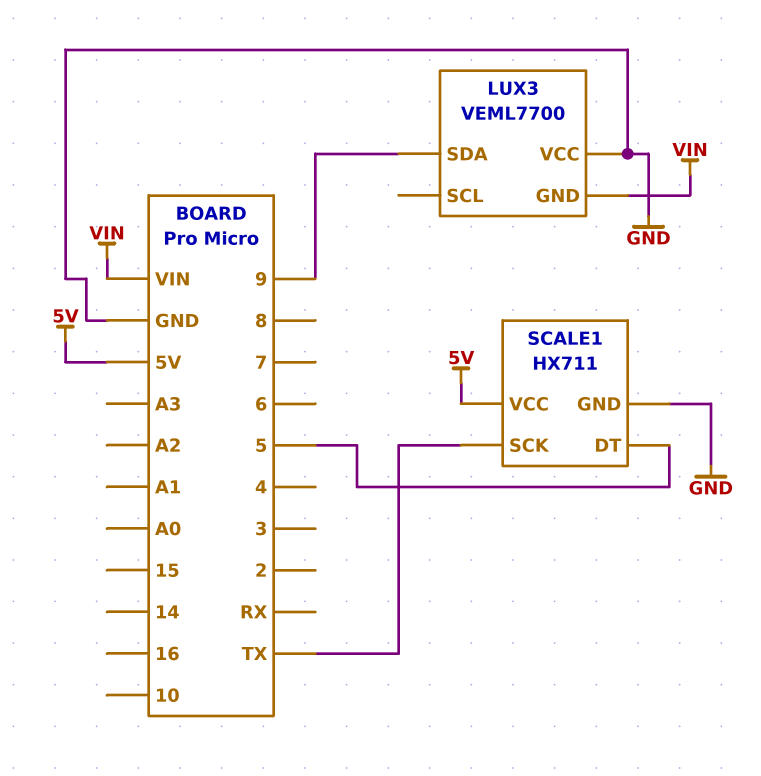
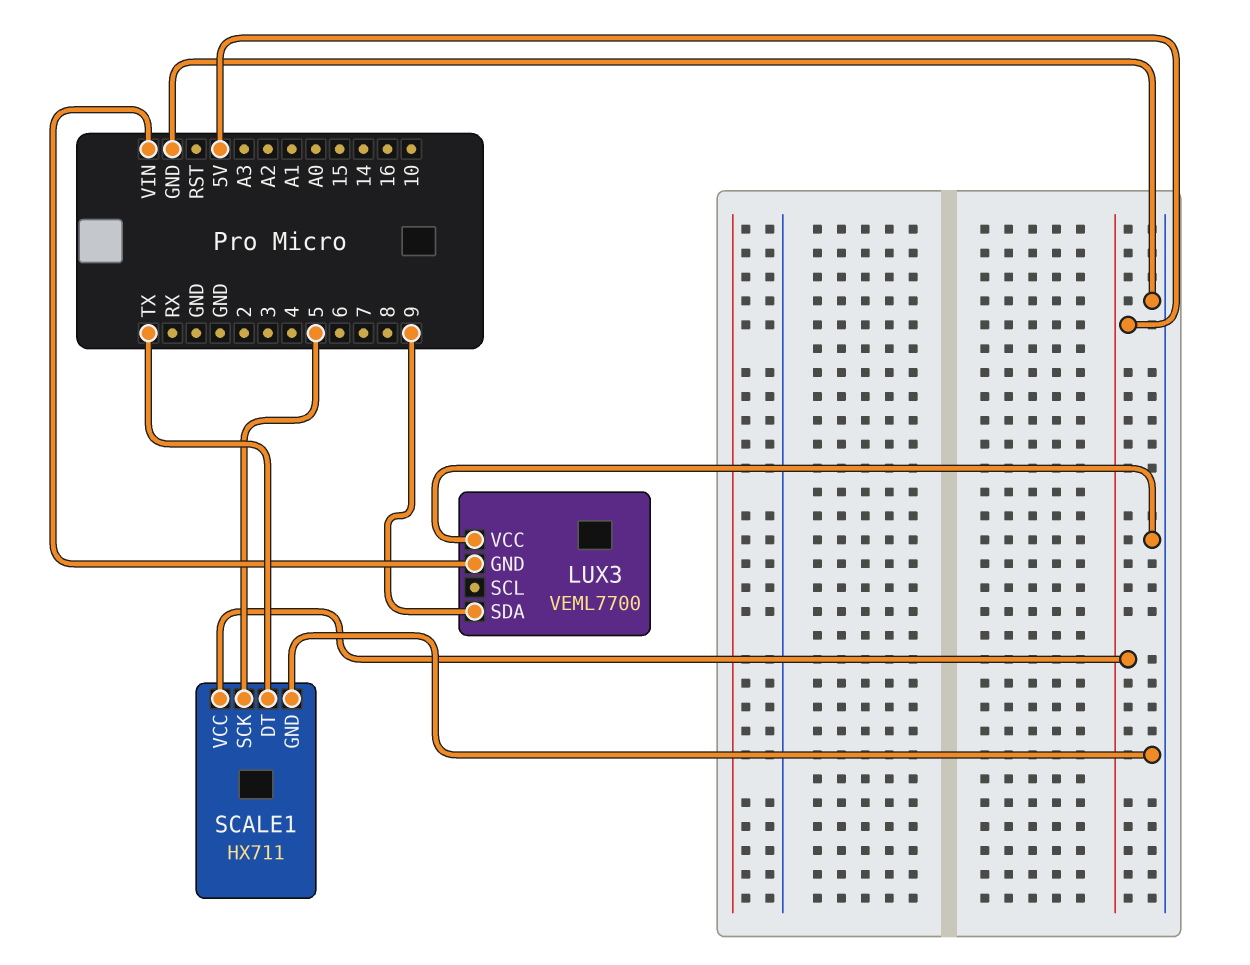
SCALE1 pin DT: 5 -> TX
SCALE1 pin SCK: TX -> 5

